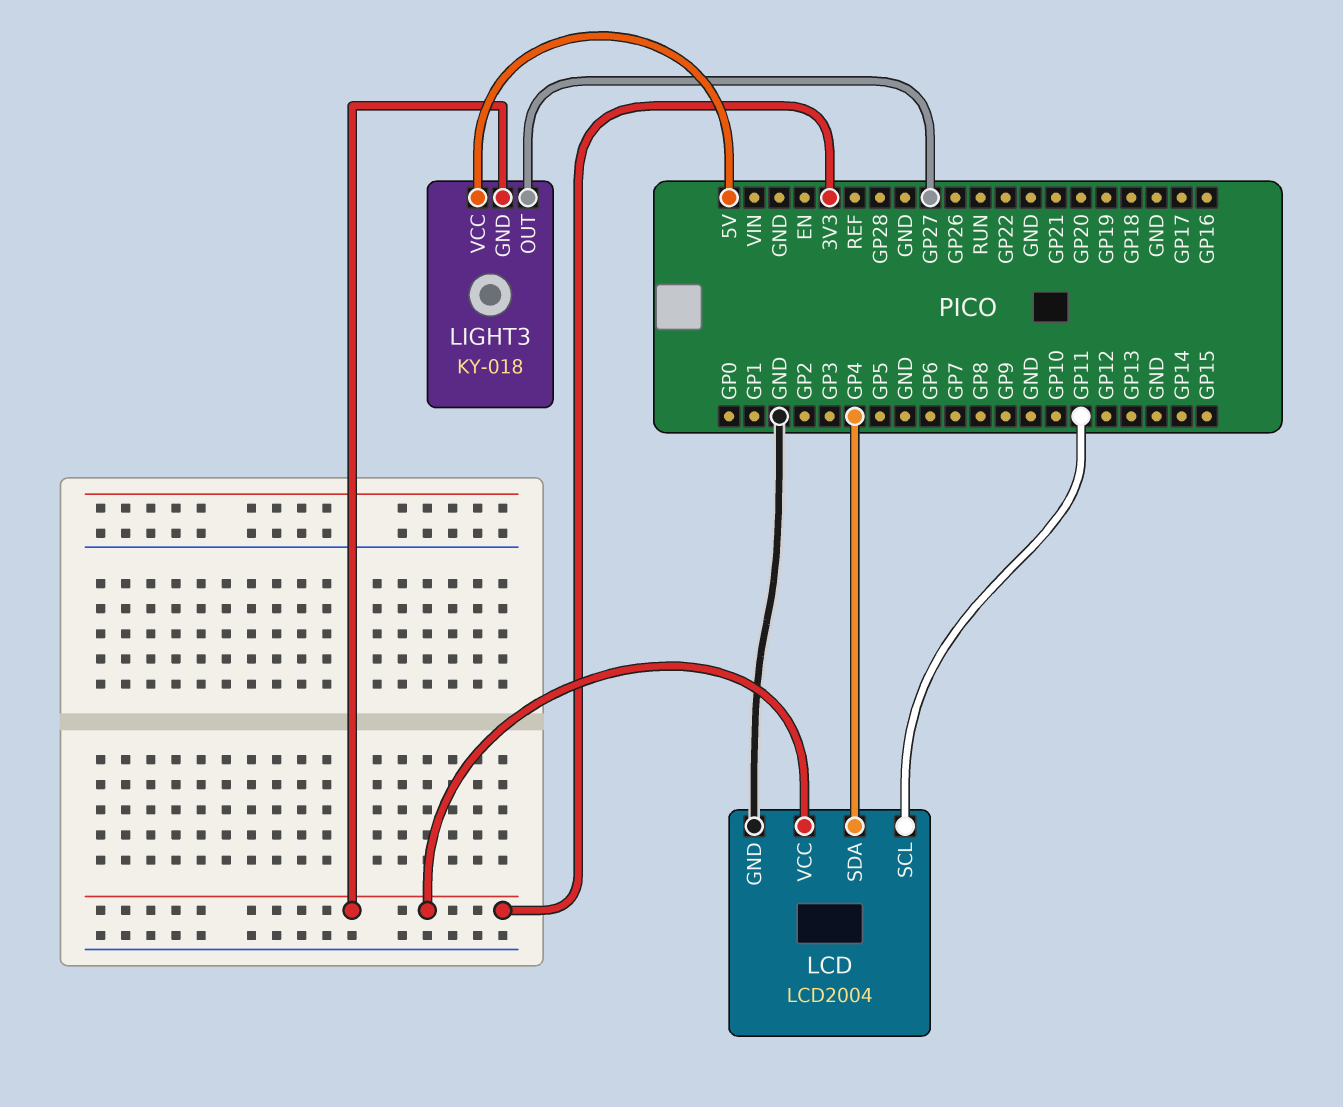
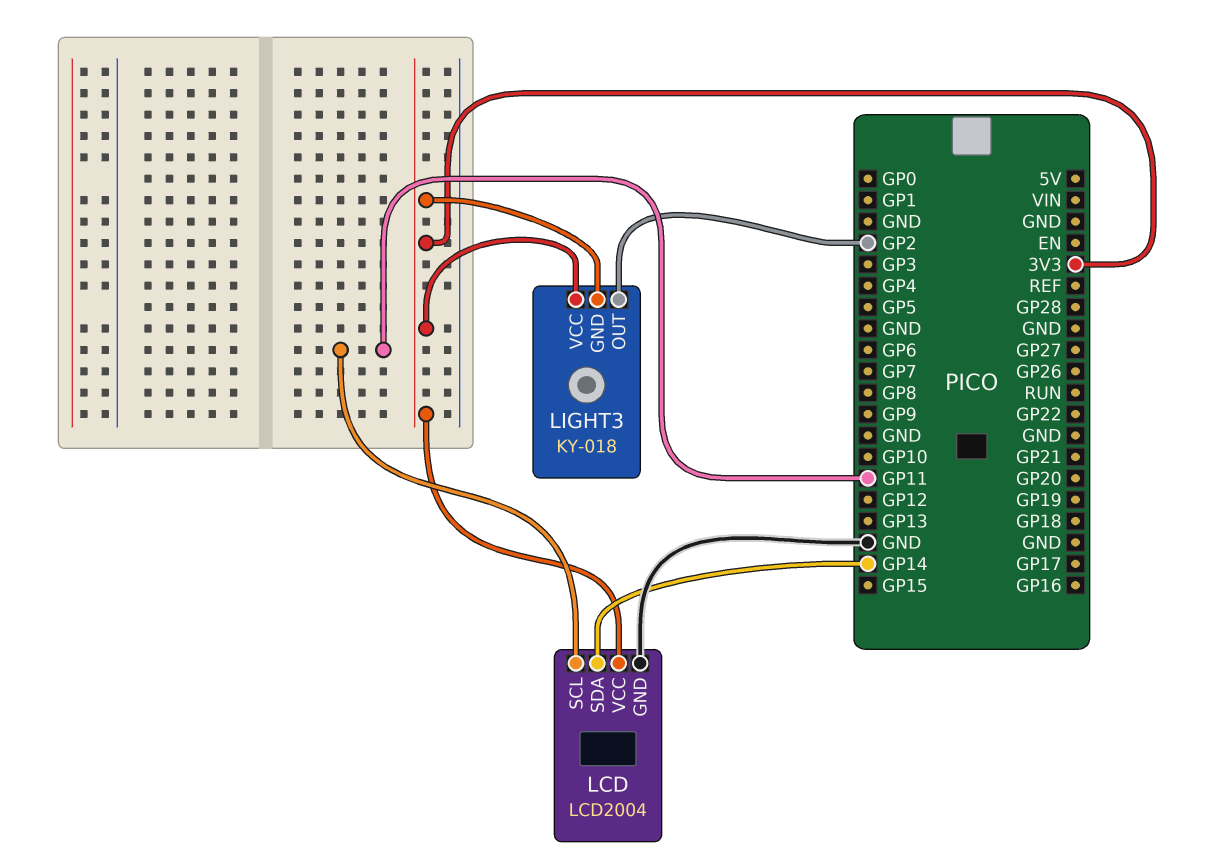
LCD pin SDA: GP4 -> GP14
LIGHT3 pin OUT: GP27 -> GP2
LIGHT3 pin VCC: 5V -> 3V3

